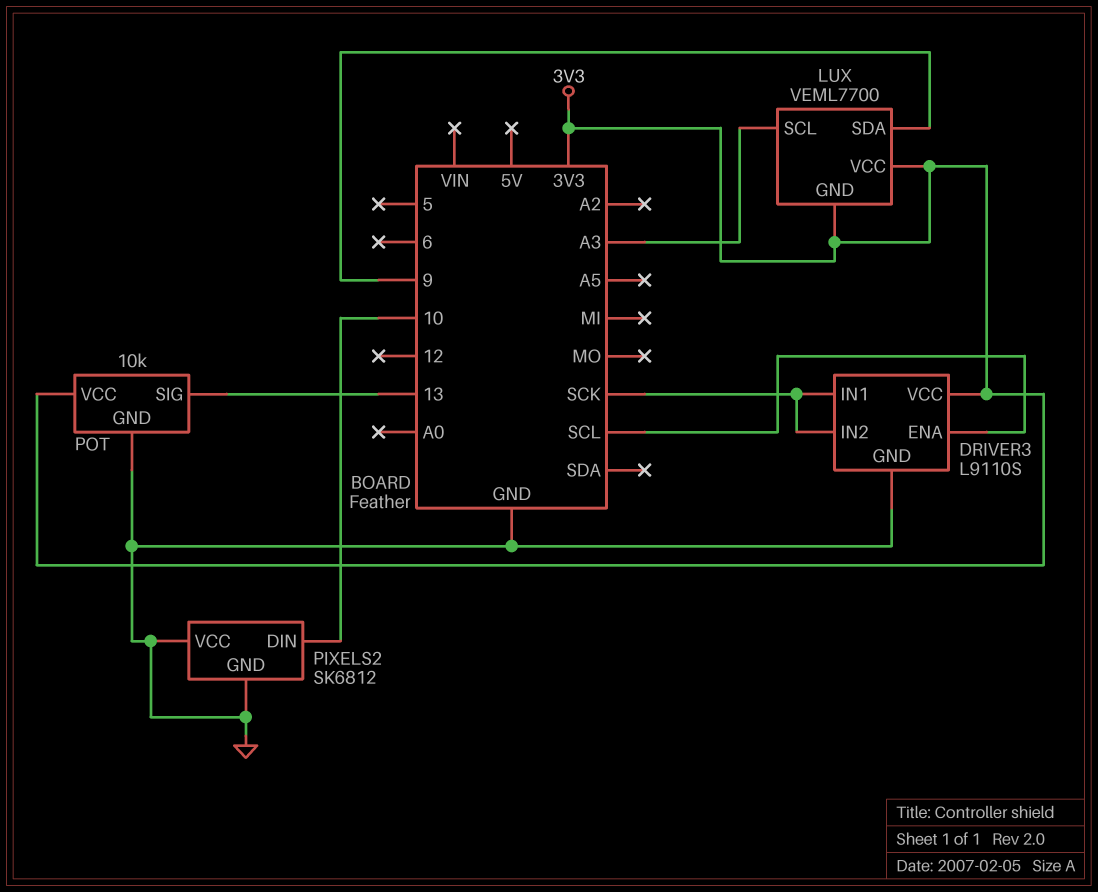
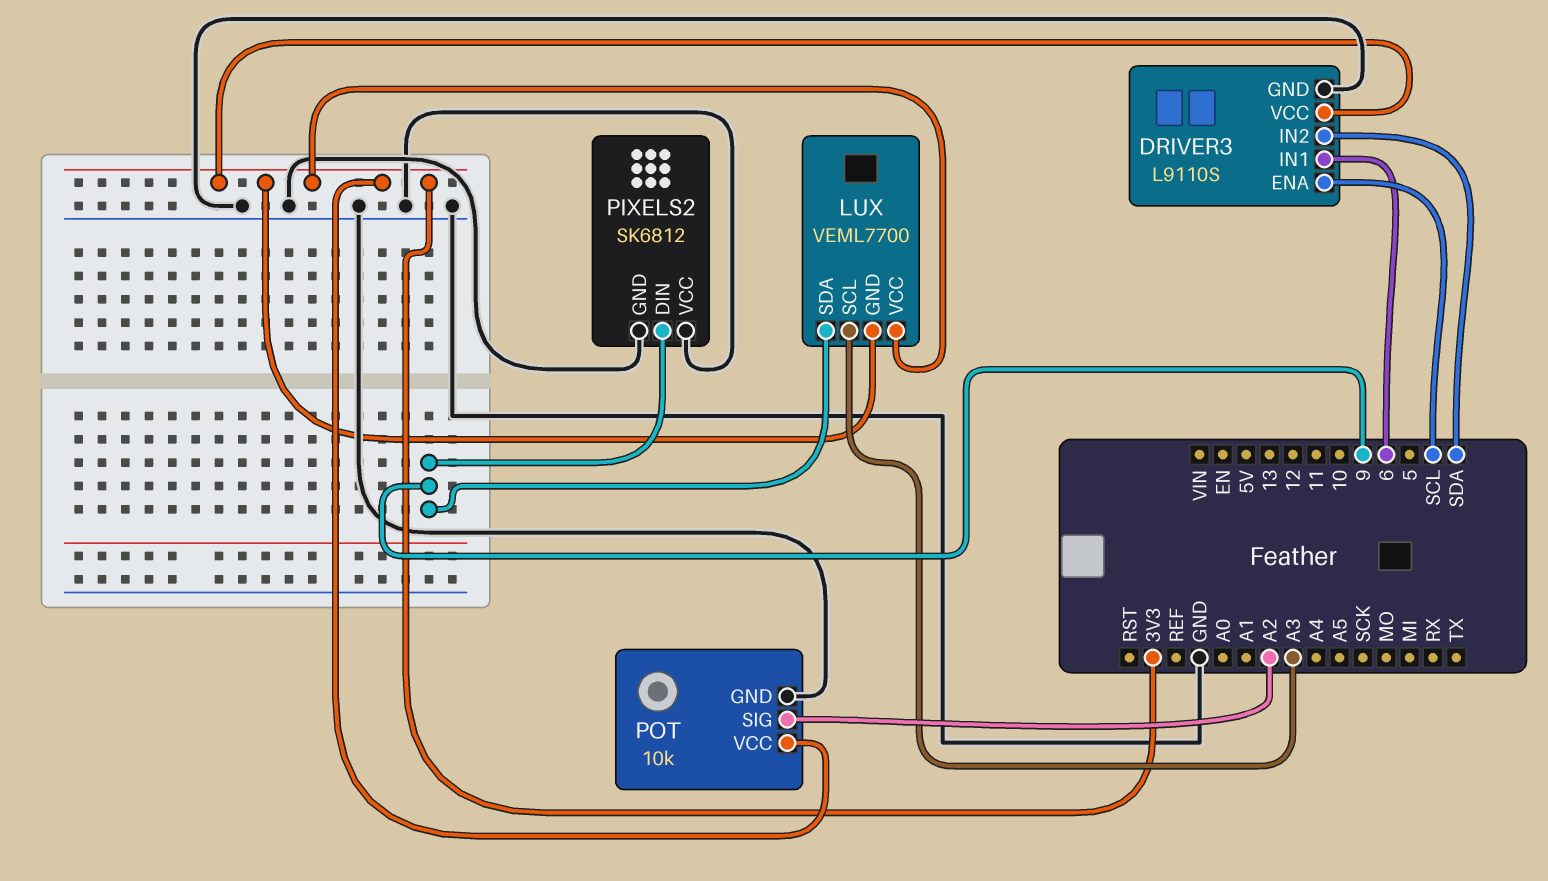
DRIVER3 pin IN1: SCK -> 6
DRIVER3 pin IN2: SCK -> SDA
PIXELS2 pin DIN: 10 -> 9
POT pin SIG: 13 -> A2

